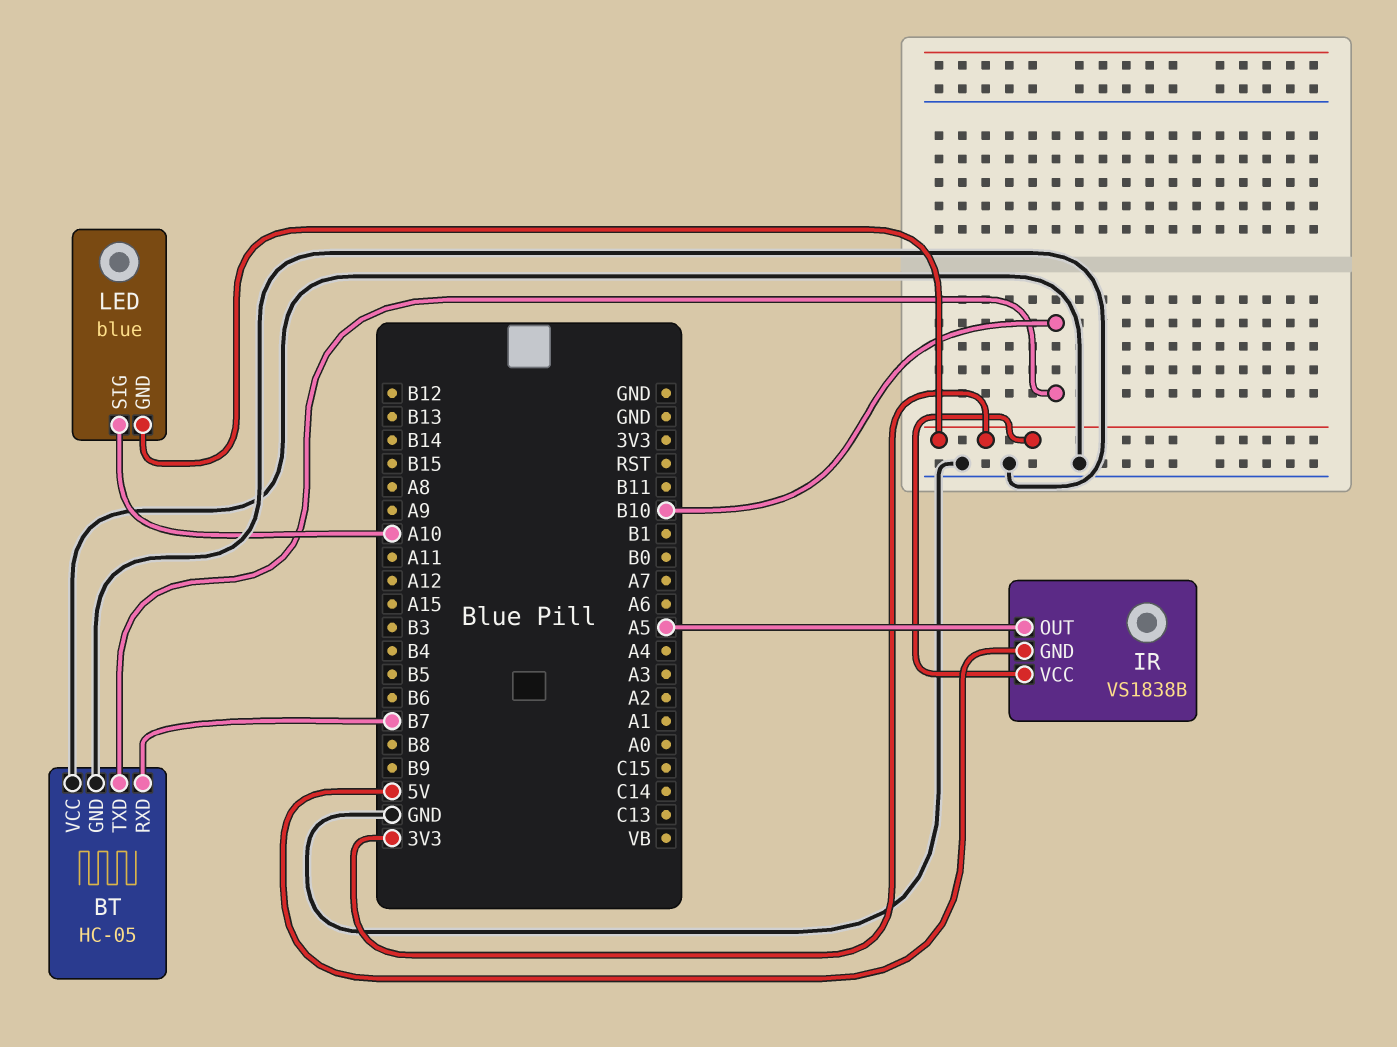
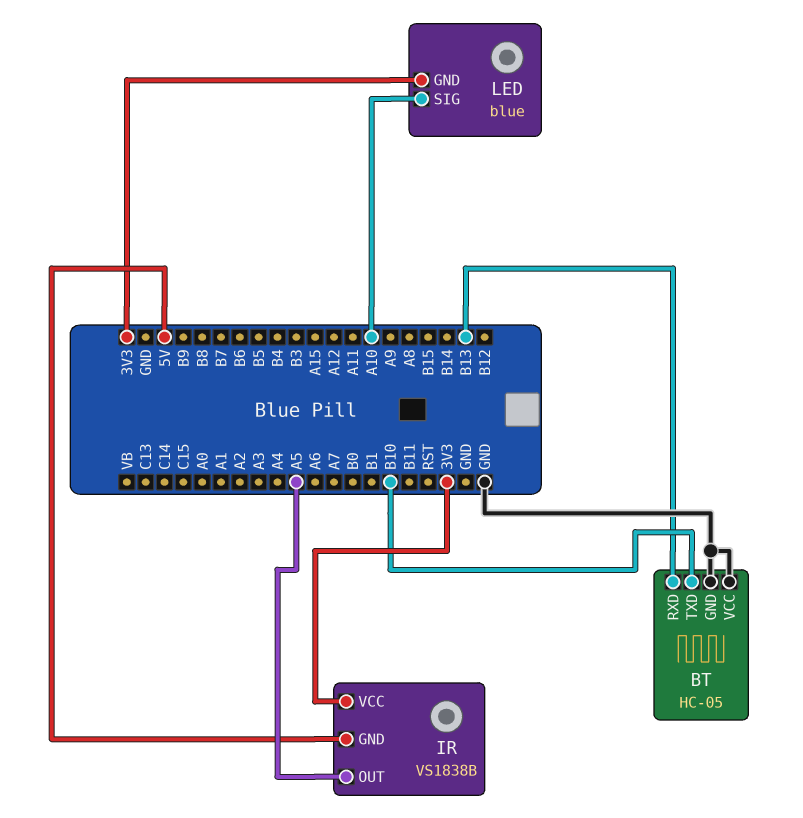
BT pin RXD: B7 -> B13

